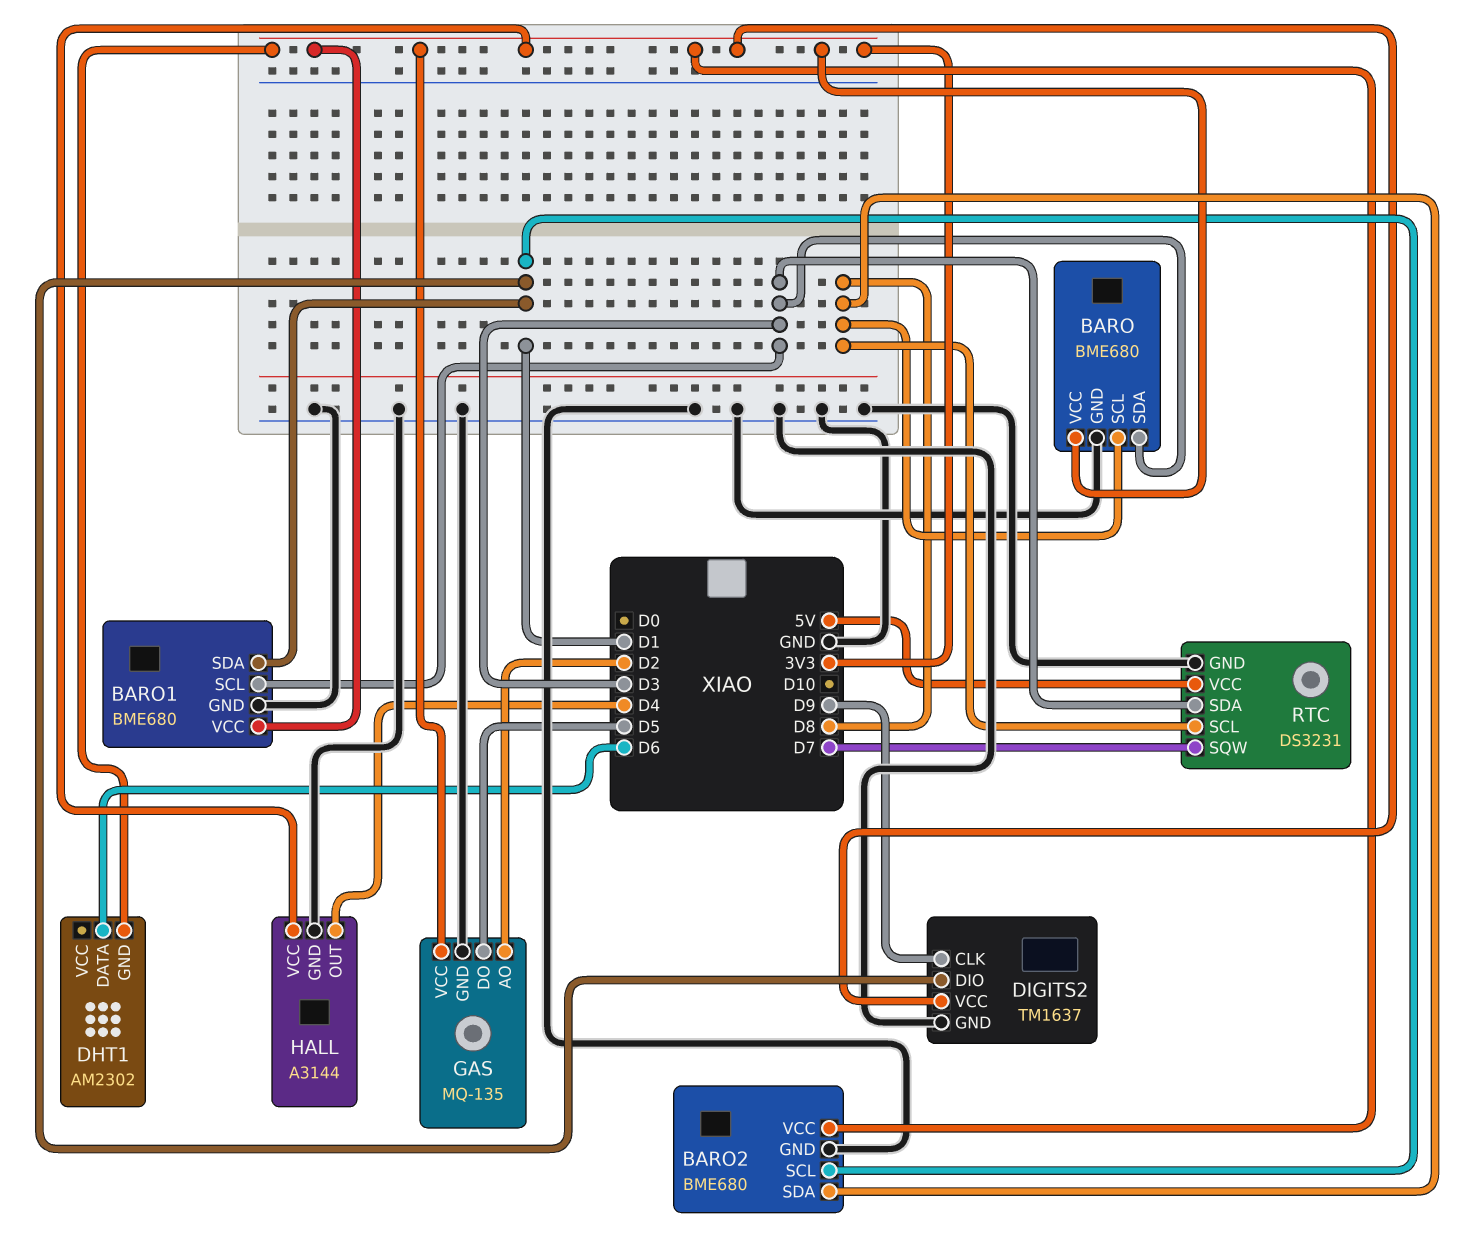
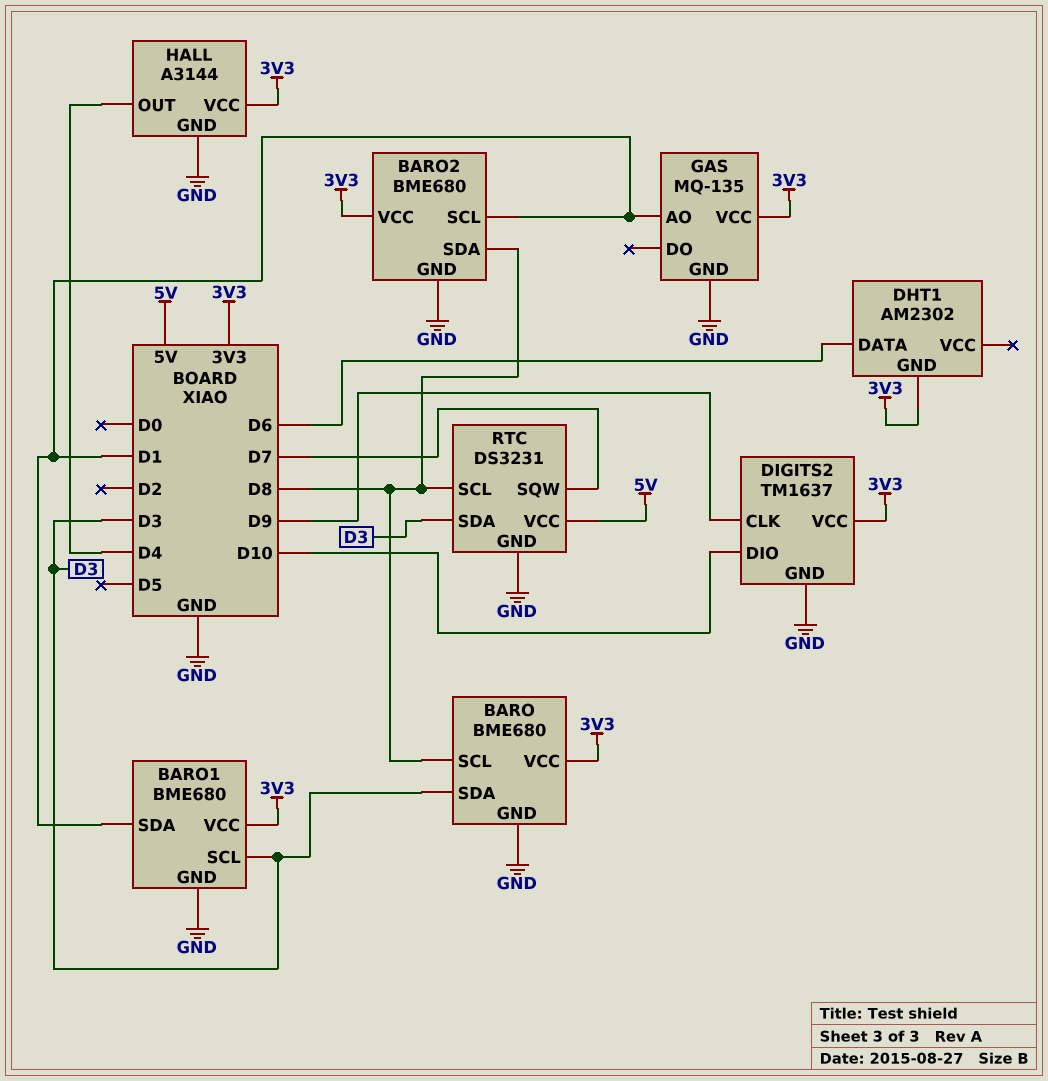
DIGITS2 pin DIO: D1 -> D10
GAS pin AO: D2 -> D1
GAS pin DO: D5 -> none

